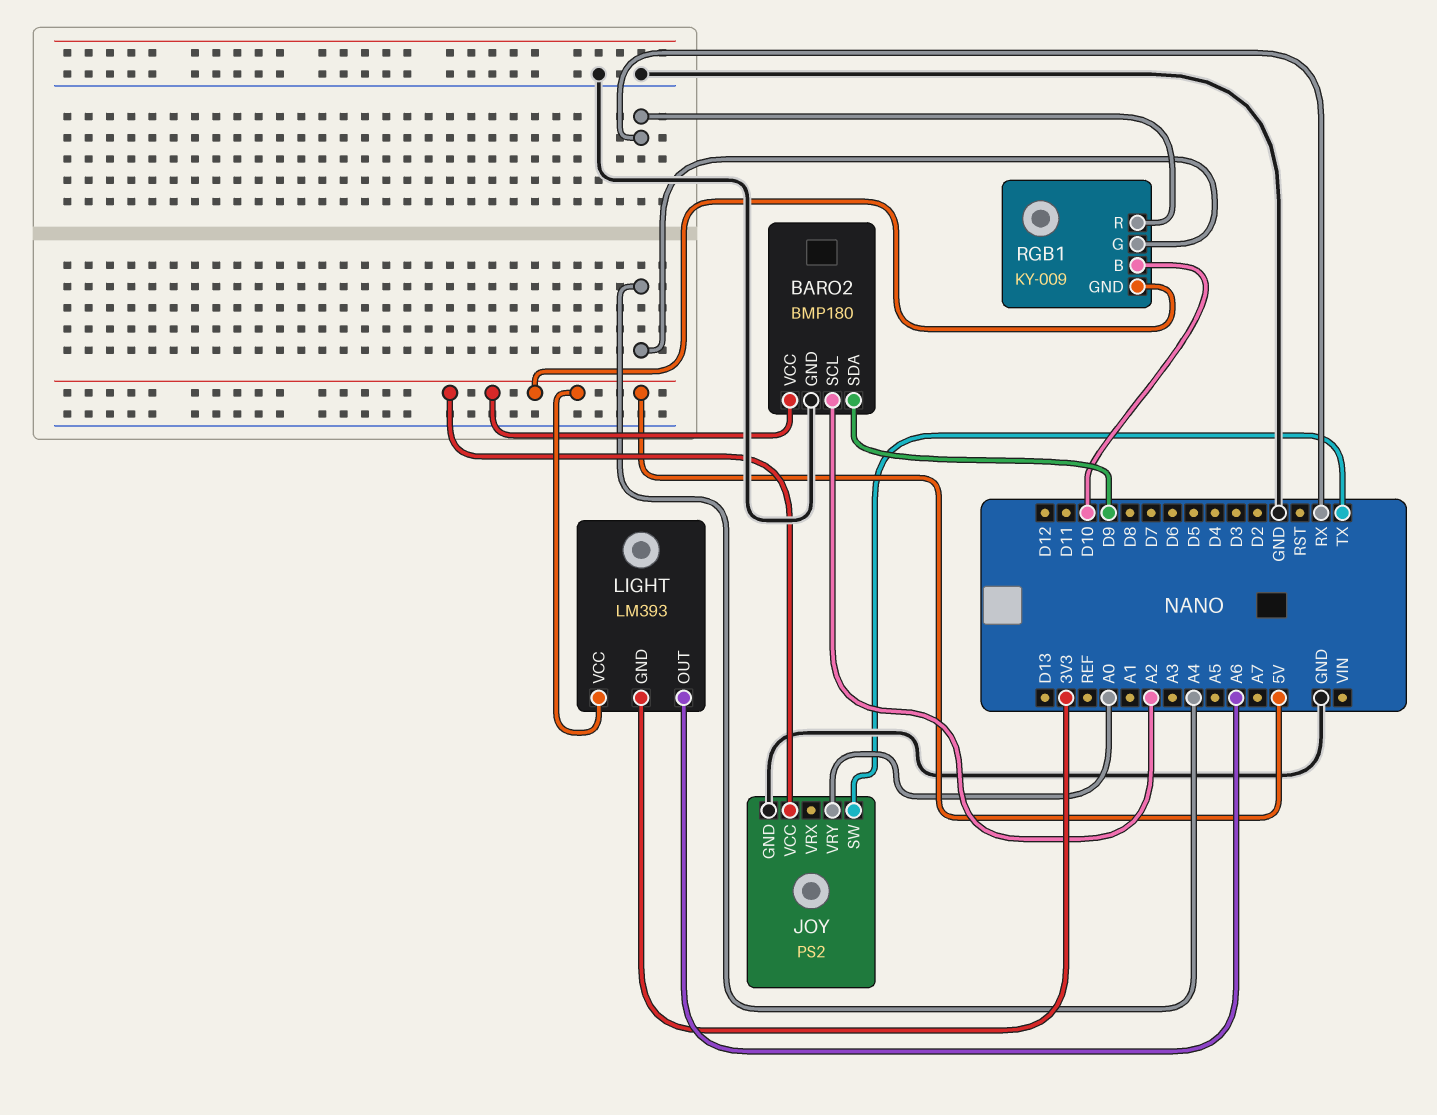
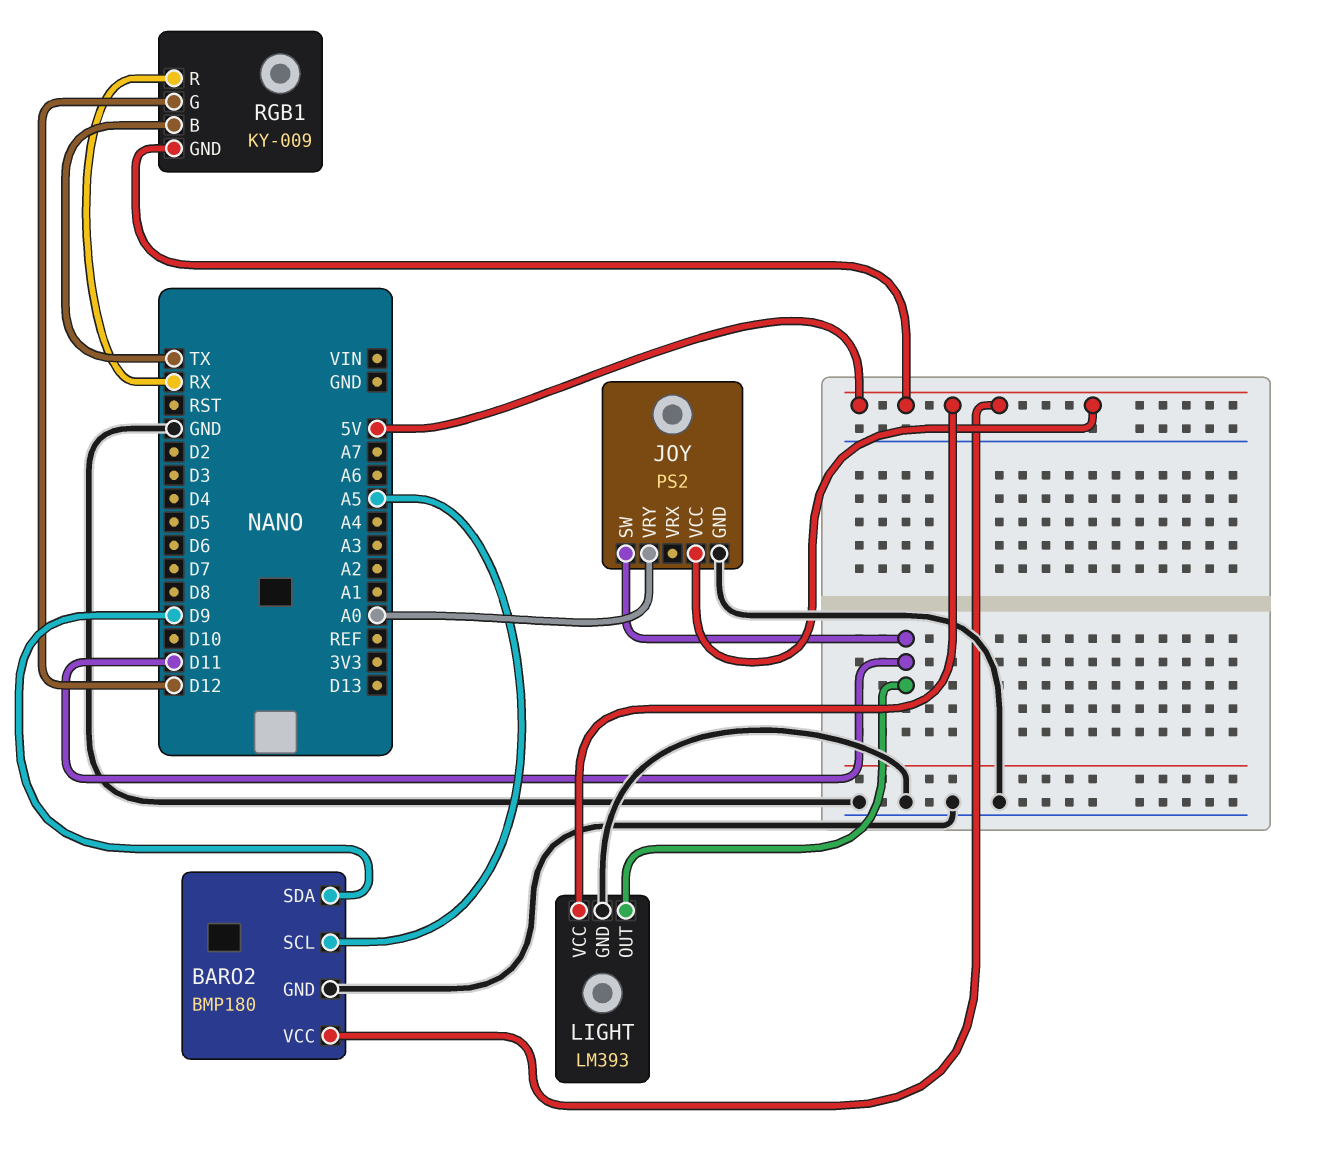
BARO2 pin SCL: A2 -> A5
JOY pin SW: TX -> D11
LIGHT pin GND: 3V3 -> GND
LIGHT pin OUT: A6 -> D11
RGB1 pin B: D10 -> TX
RGB1 pin G: A4 -> D12

